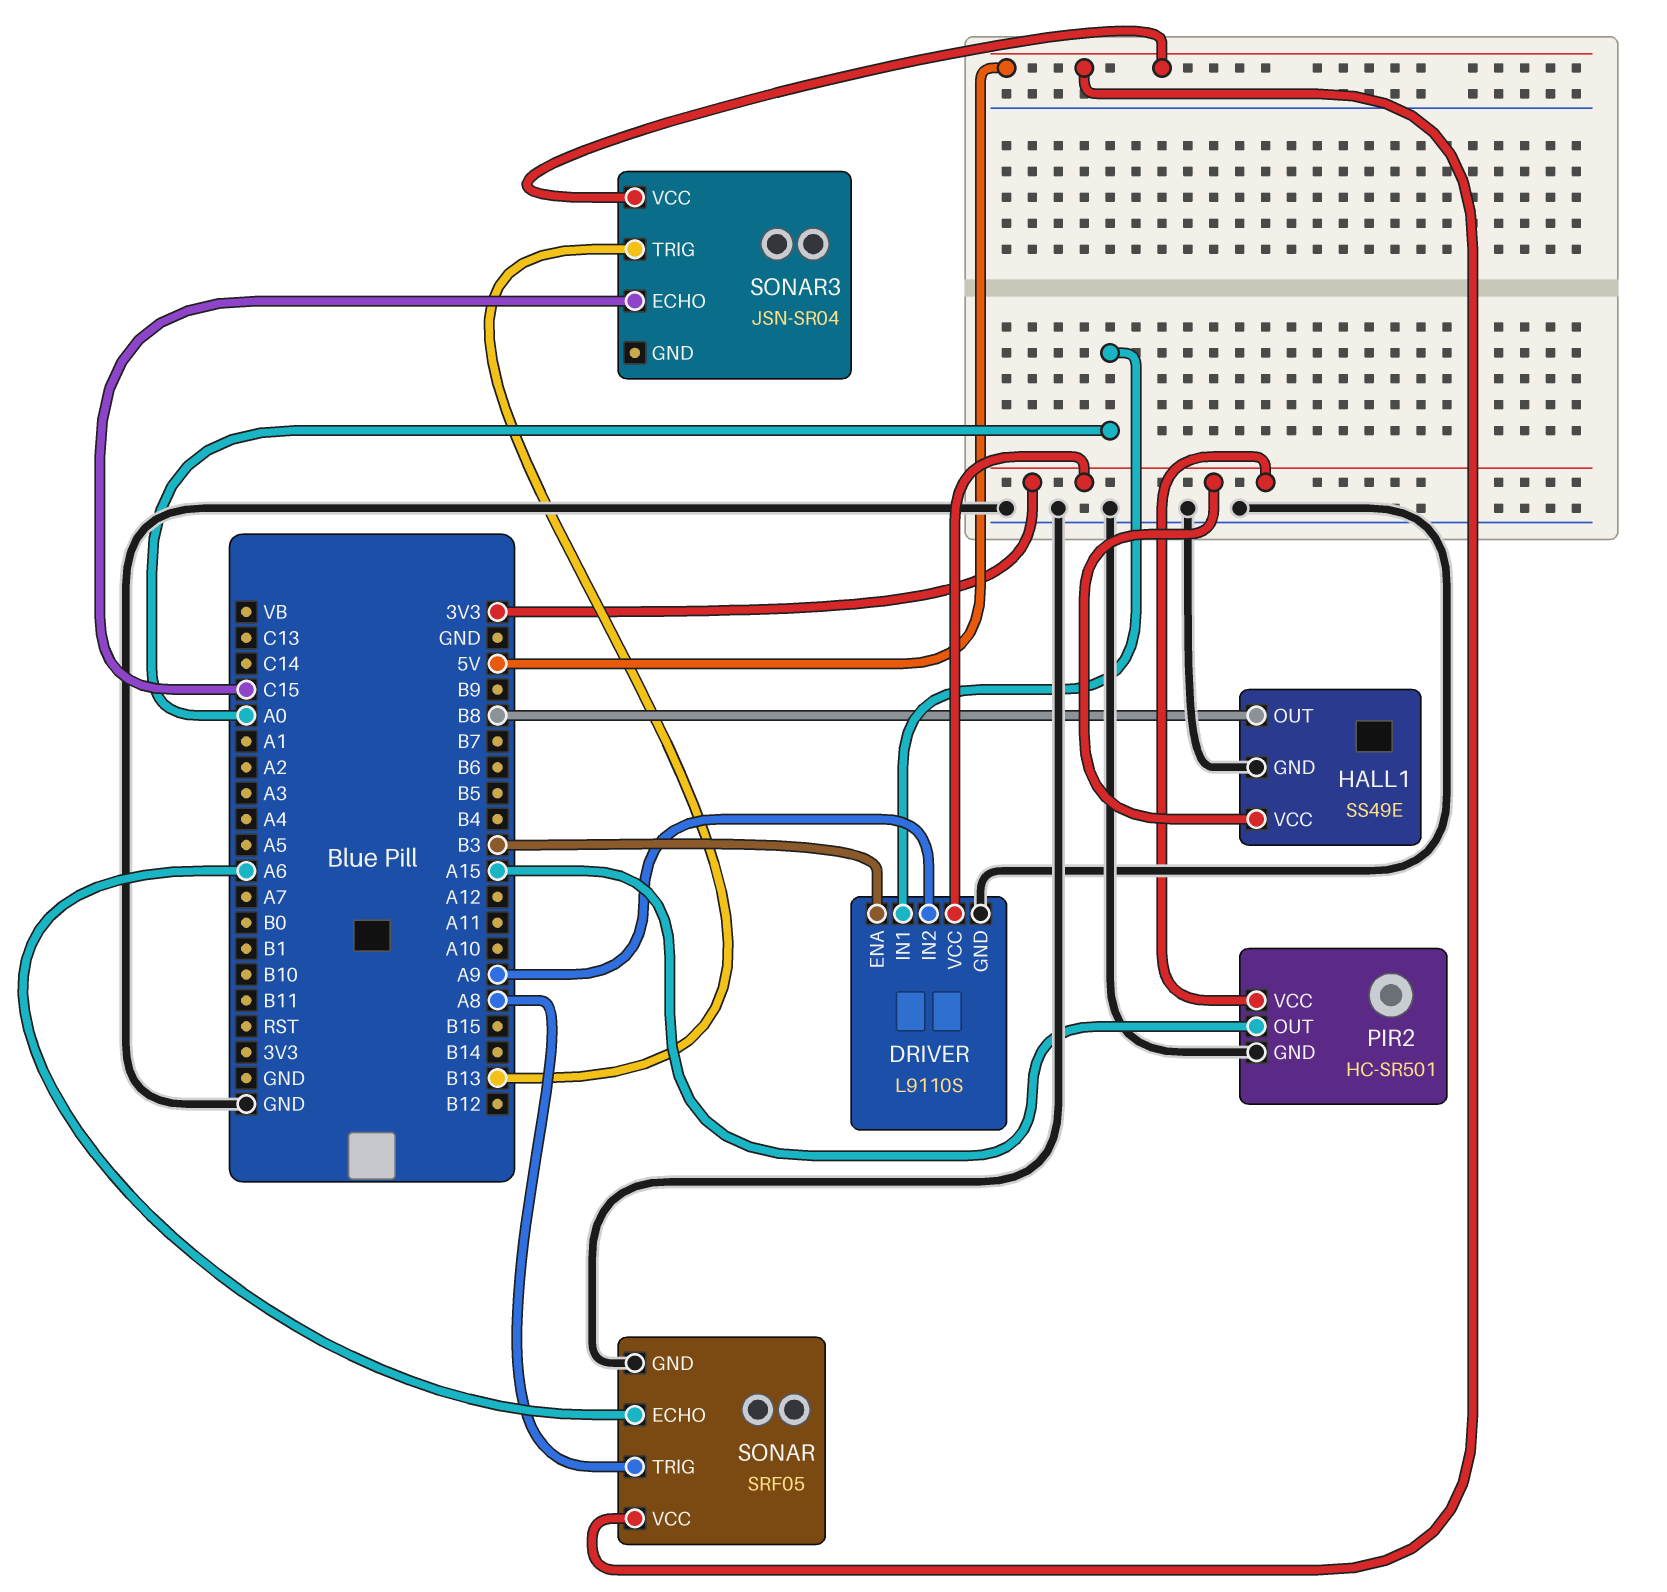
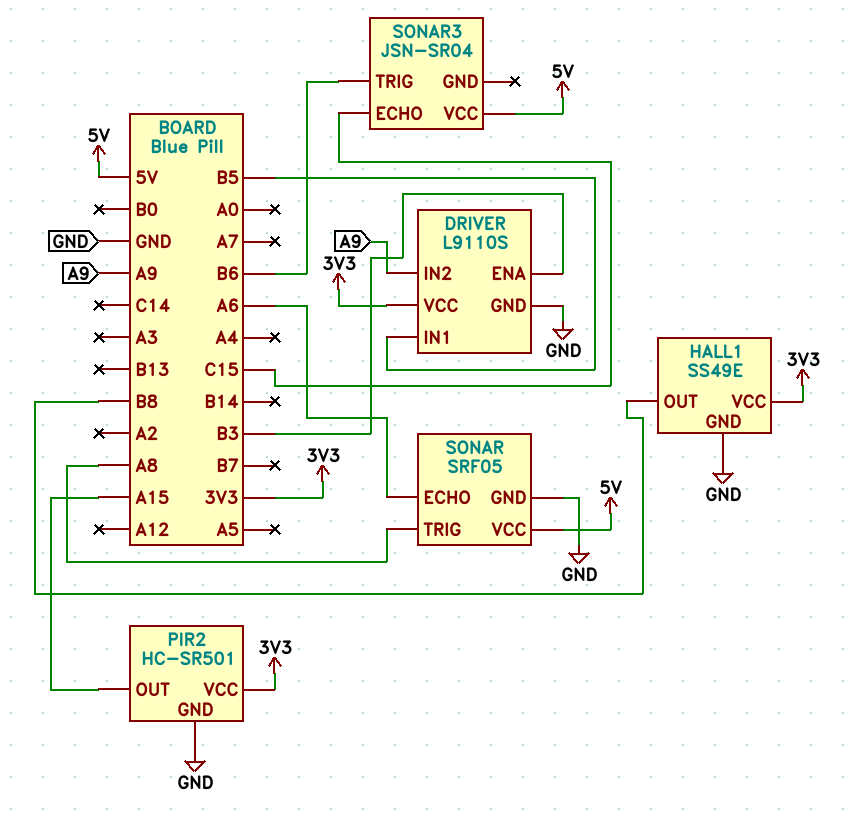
DRIVER pin IN1: A0 -> B5
SONAR3 pin TRIG: B13 -> B6

